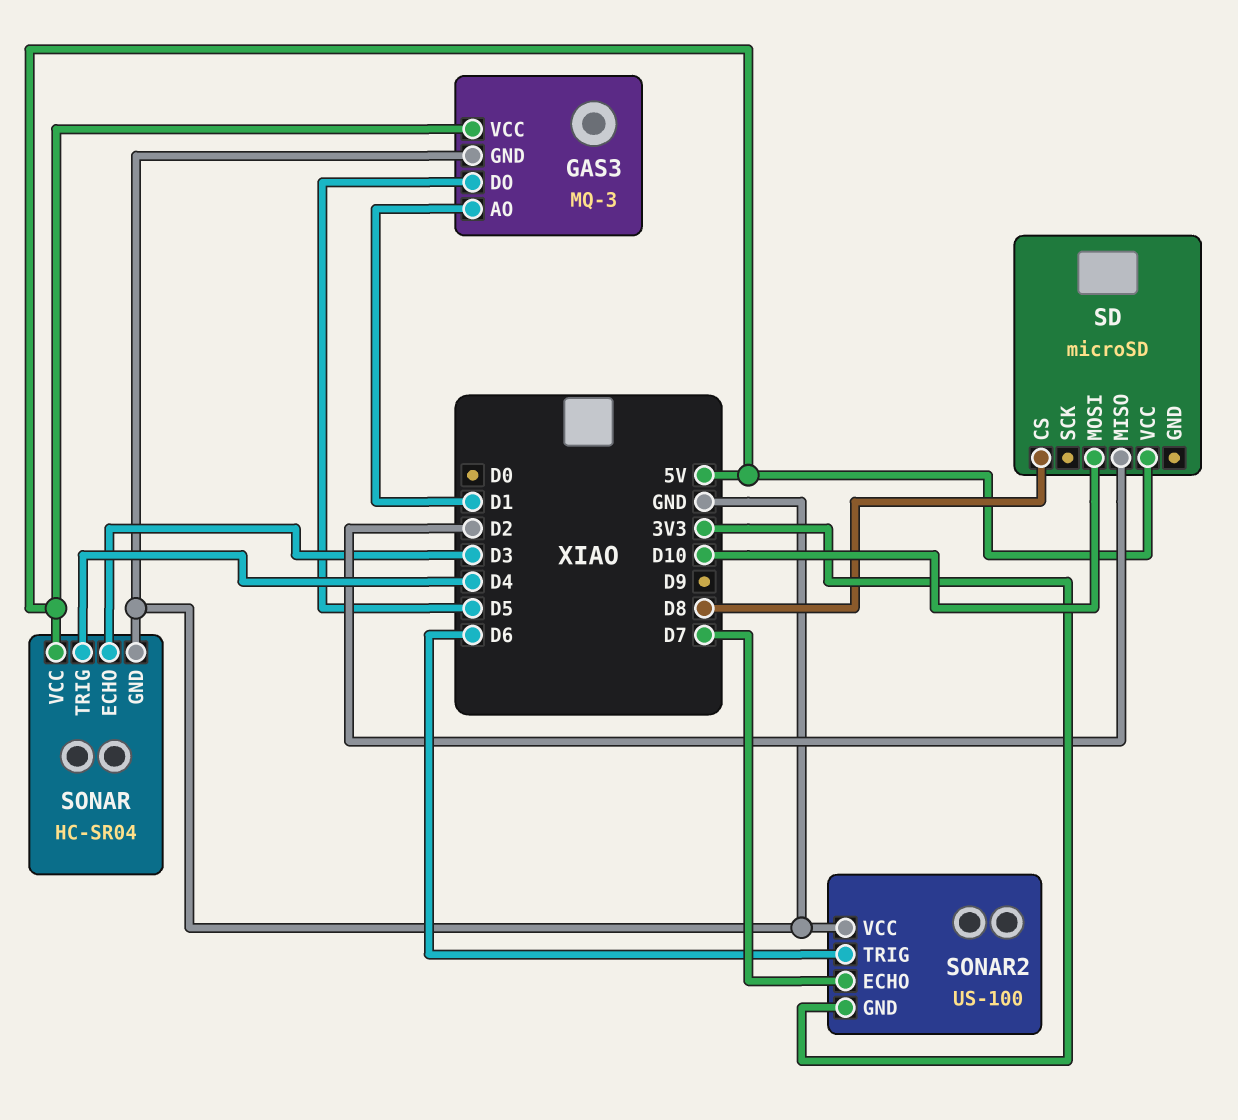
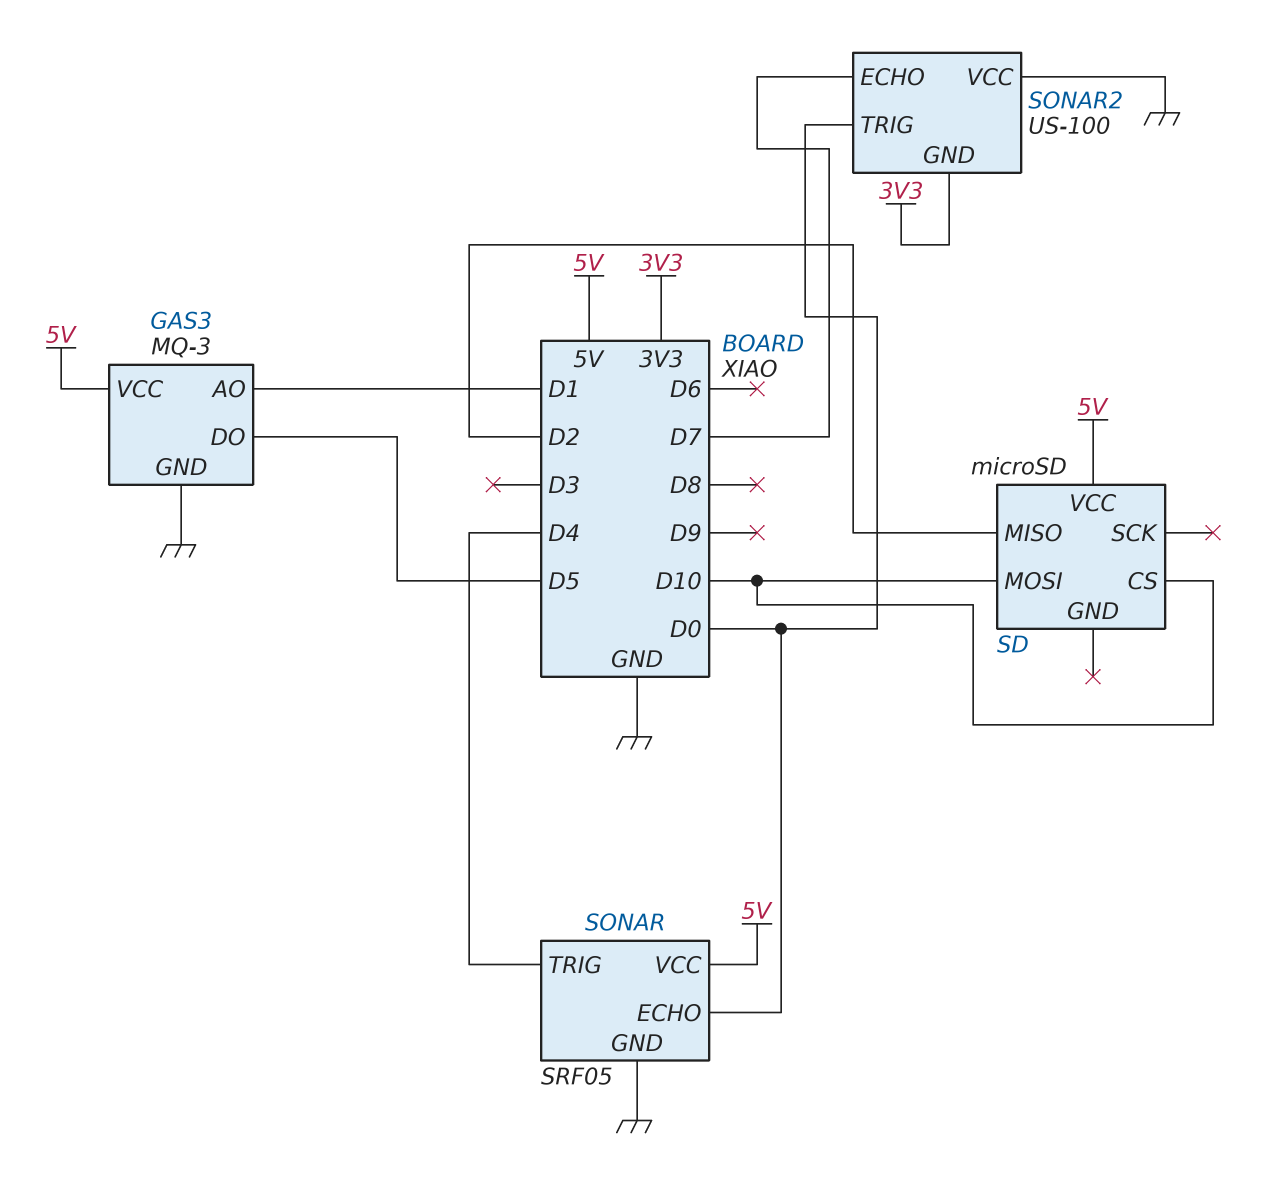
SD pin CS: D8 -> D10
SONAR: HC-SR04 -> SRF05
SONAR pin ECHO: D3 -> D0
SONAR2 pin TRIG: D6 -> D0

